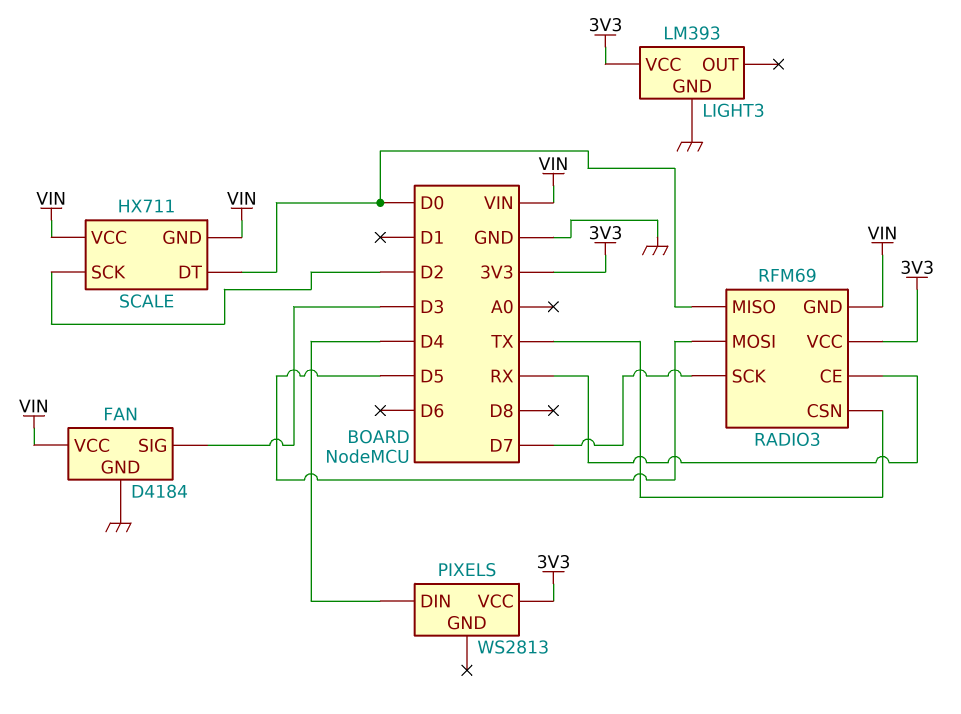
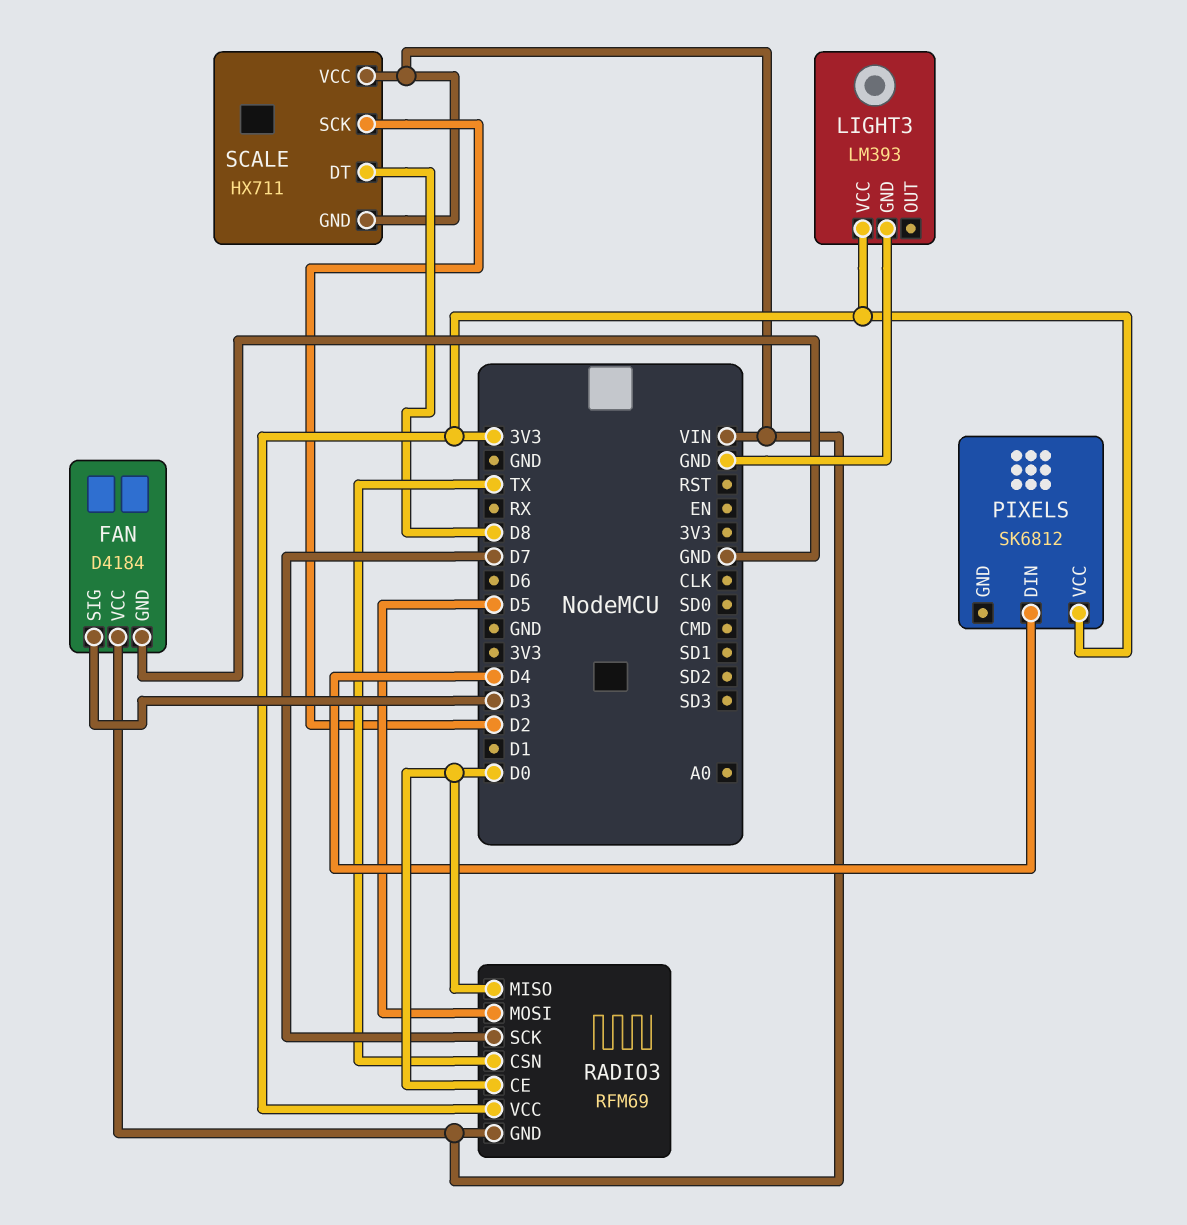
PIXELS: WS2813 -> SK6812
RADIO3 pin CE: RX -> D0
SCALE pin DT: D0 -> D8

